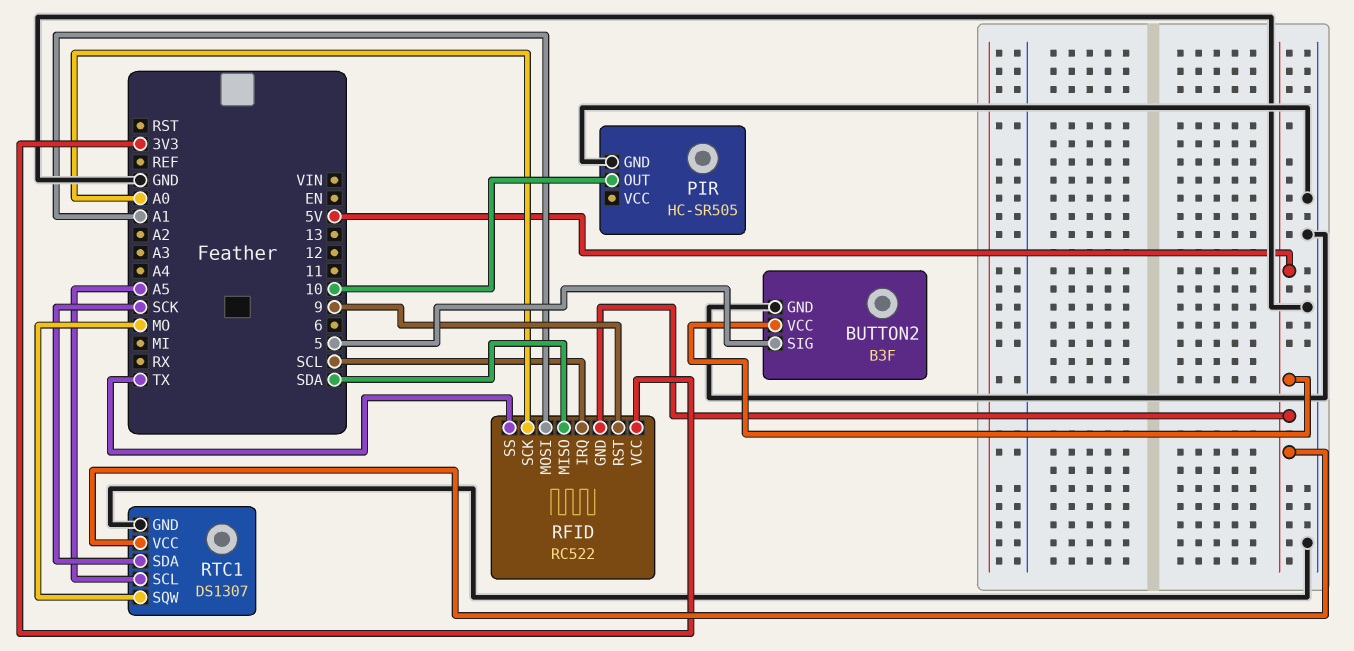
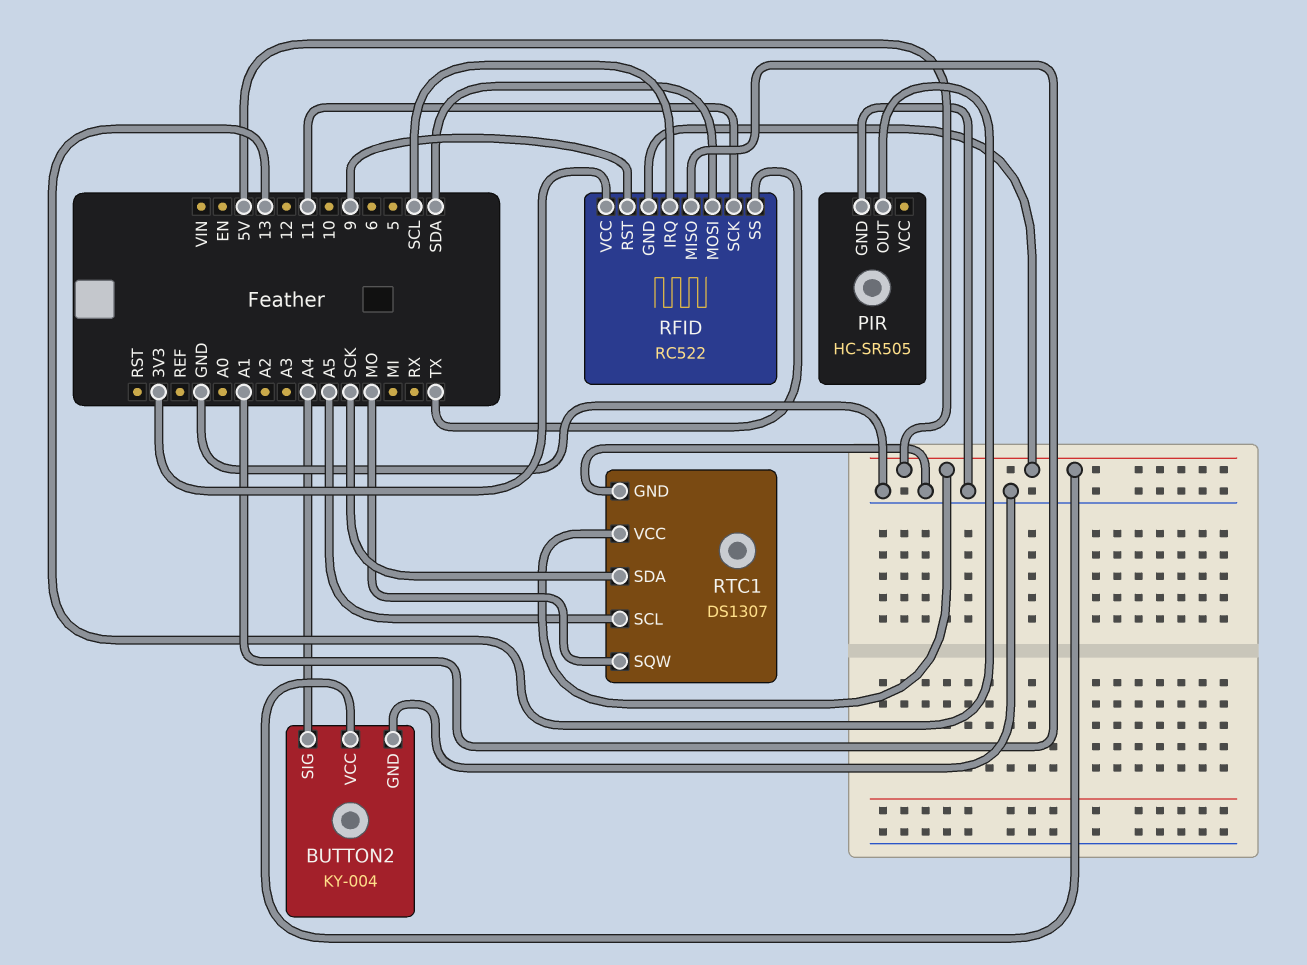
BUTTON2: B3F -> KY-004
BUTTON2 pin SIG: 5 -> A4
PIR pin OUT: 10 -> 13
RFID pin MISO: SDA -> A1
RFID pin MOSI: A1 -> SDA
RFID pin SCK: A0 -> 11

